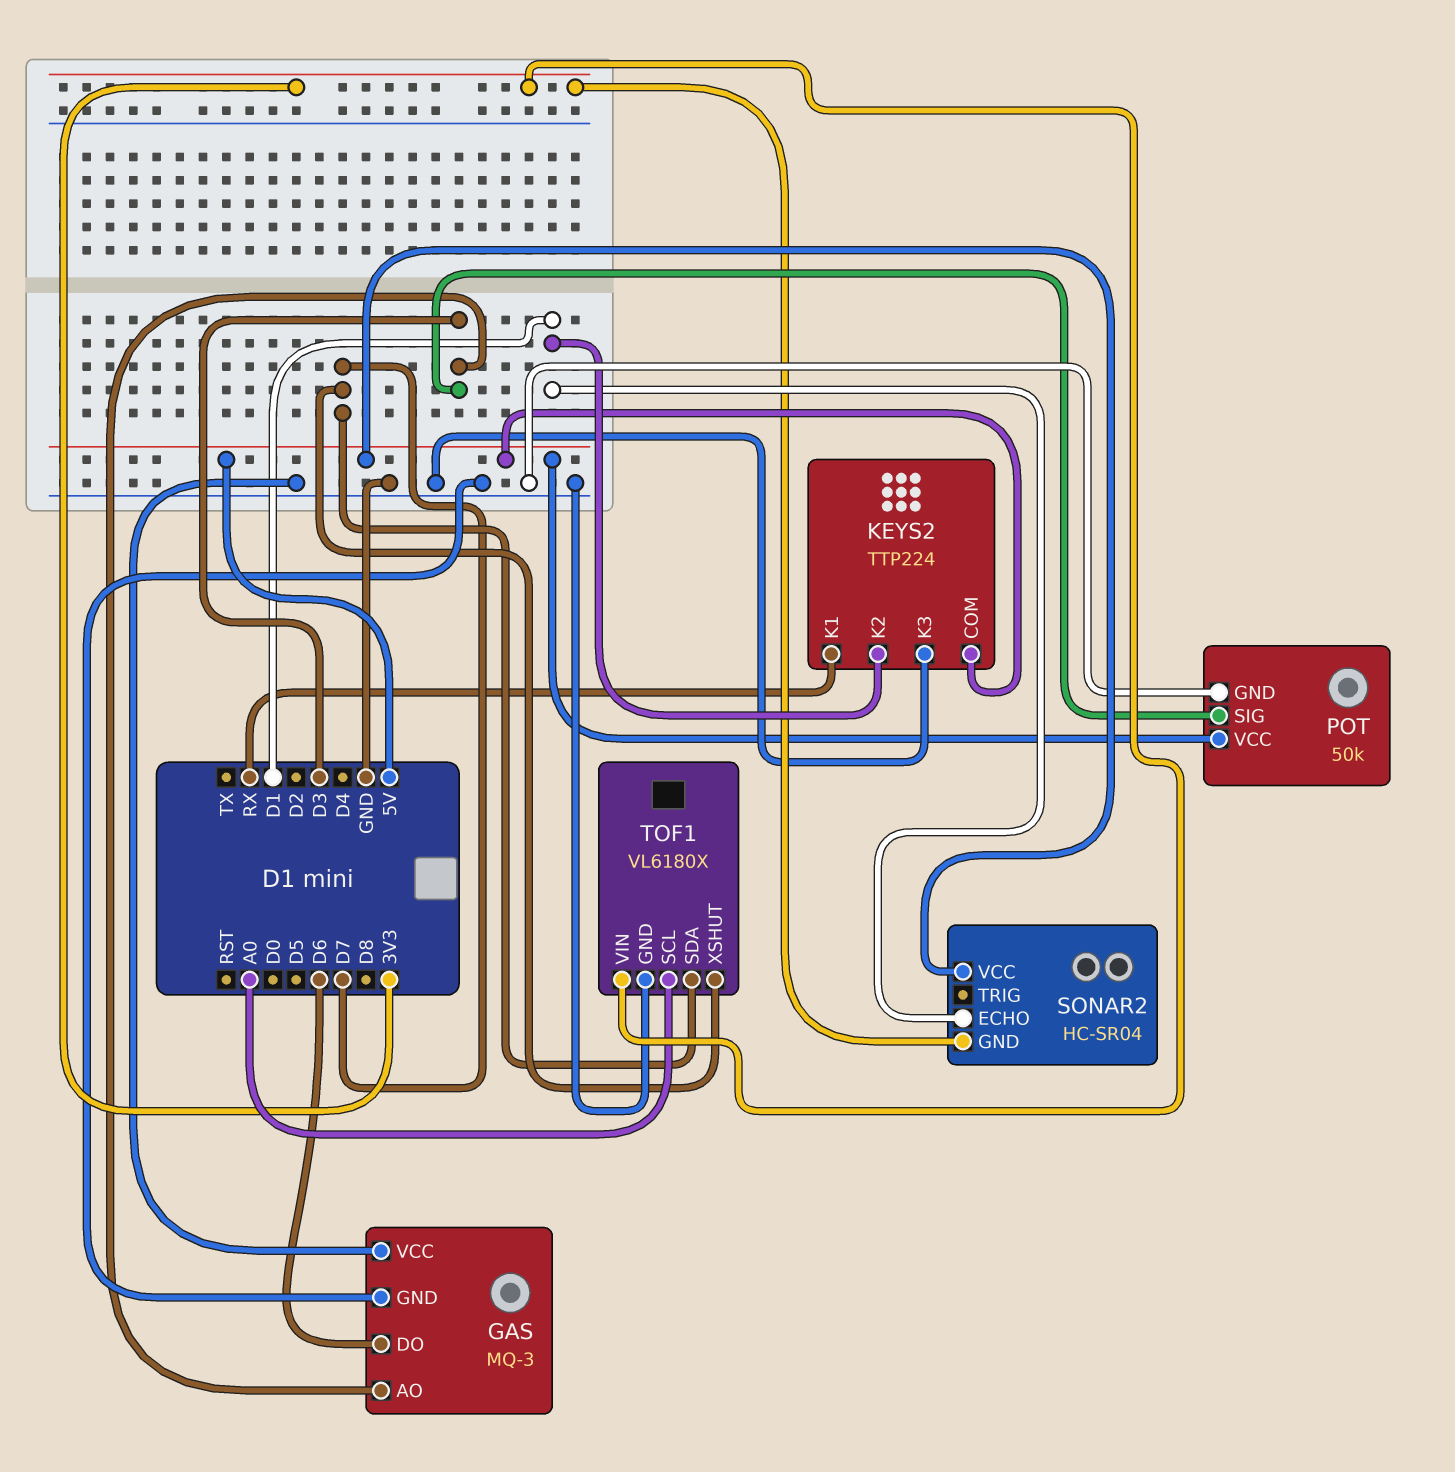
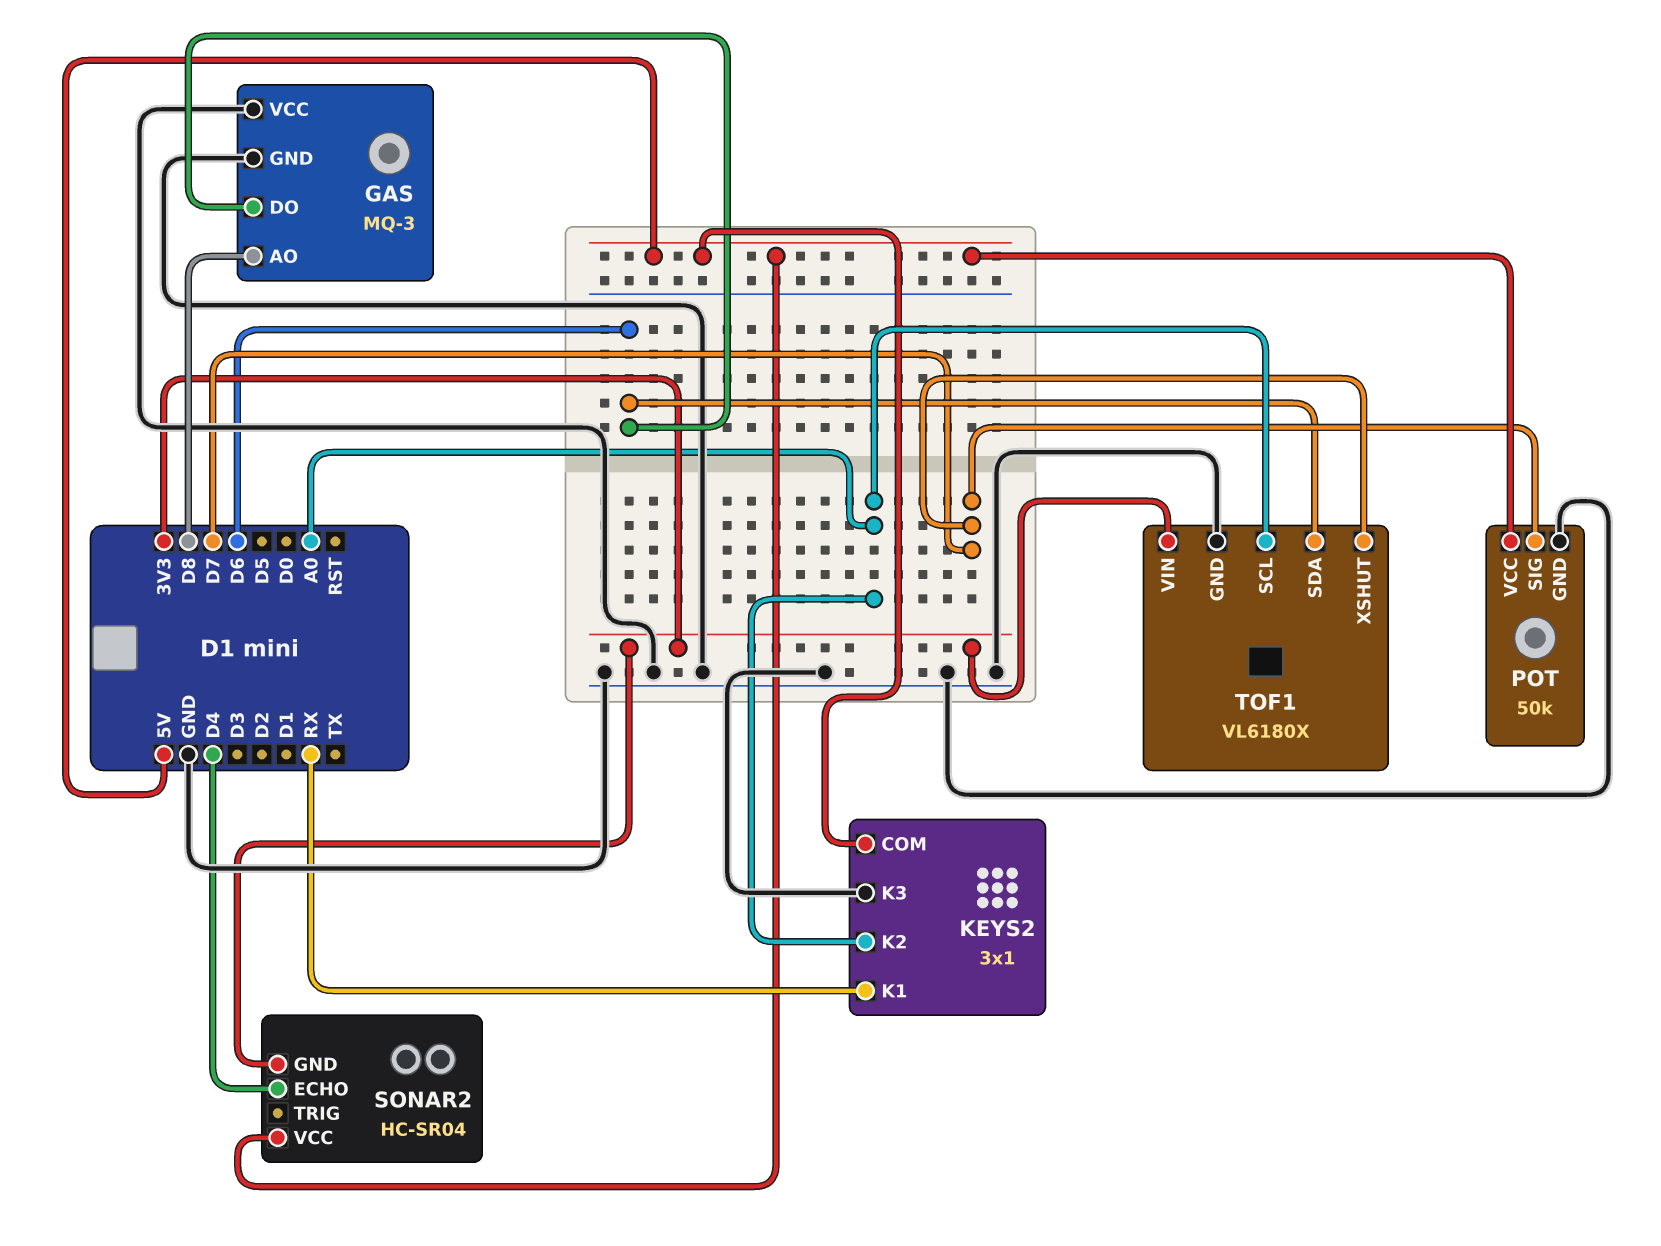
GAS pin AO: D3 -> D8
KEYS2: TTP224 -> 3x1
KEYS2 pin K2: D1 -> A0
POT pin SIG: D3 -> D7
SONAR2 pin ECHO: D1 -> D4
TOF1 pin SDA: D7 -> D6

